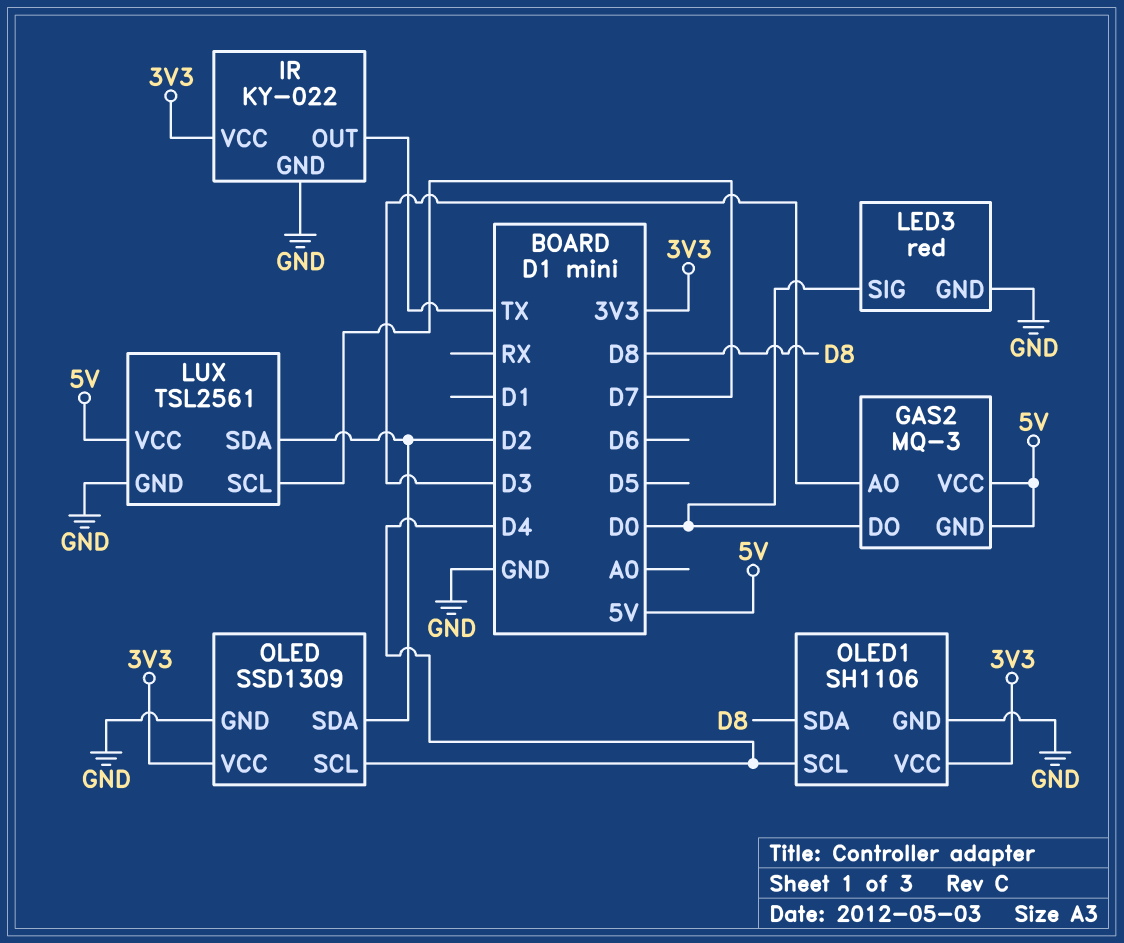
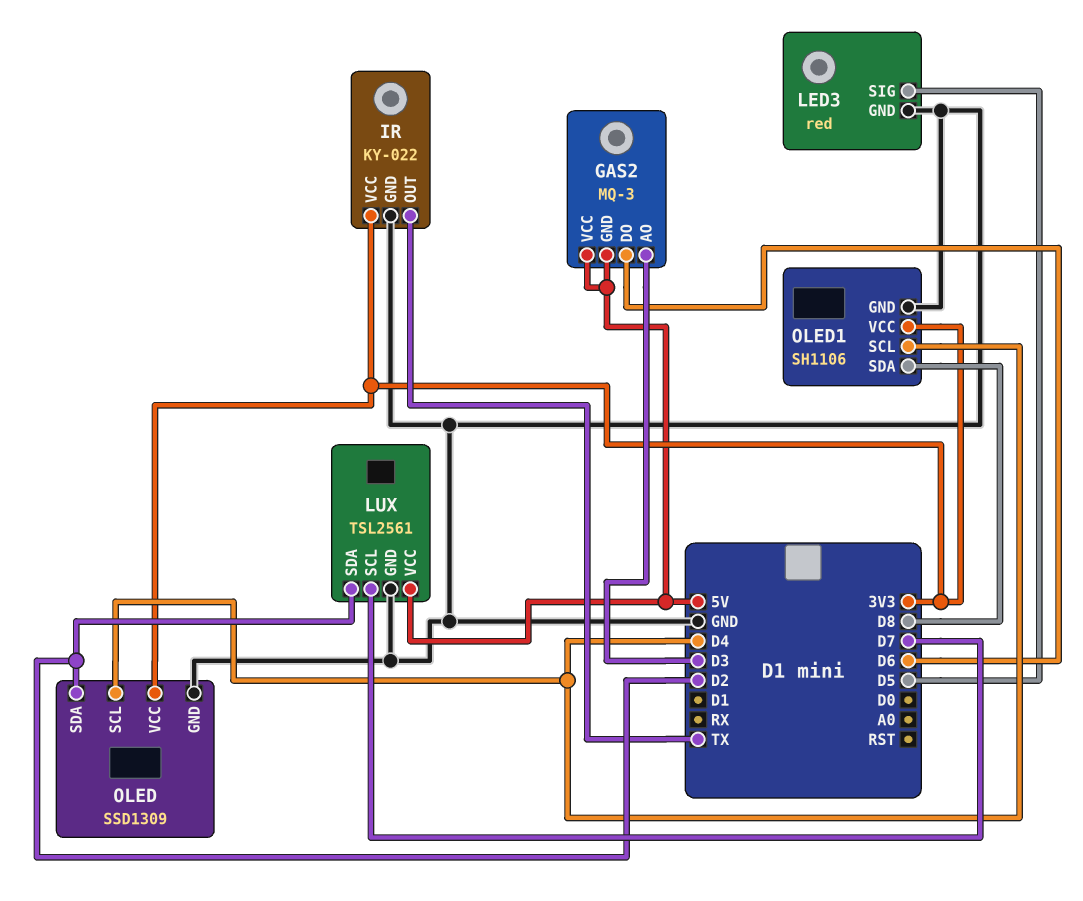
GAS2 pin DO: D0 -> D6
LED3 pin SIG: D0 -> D5

